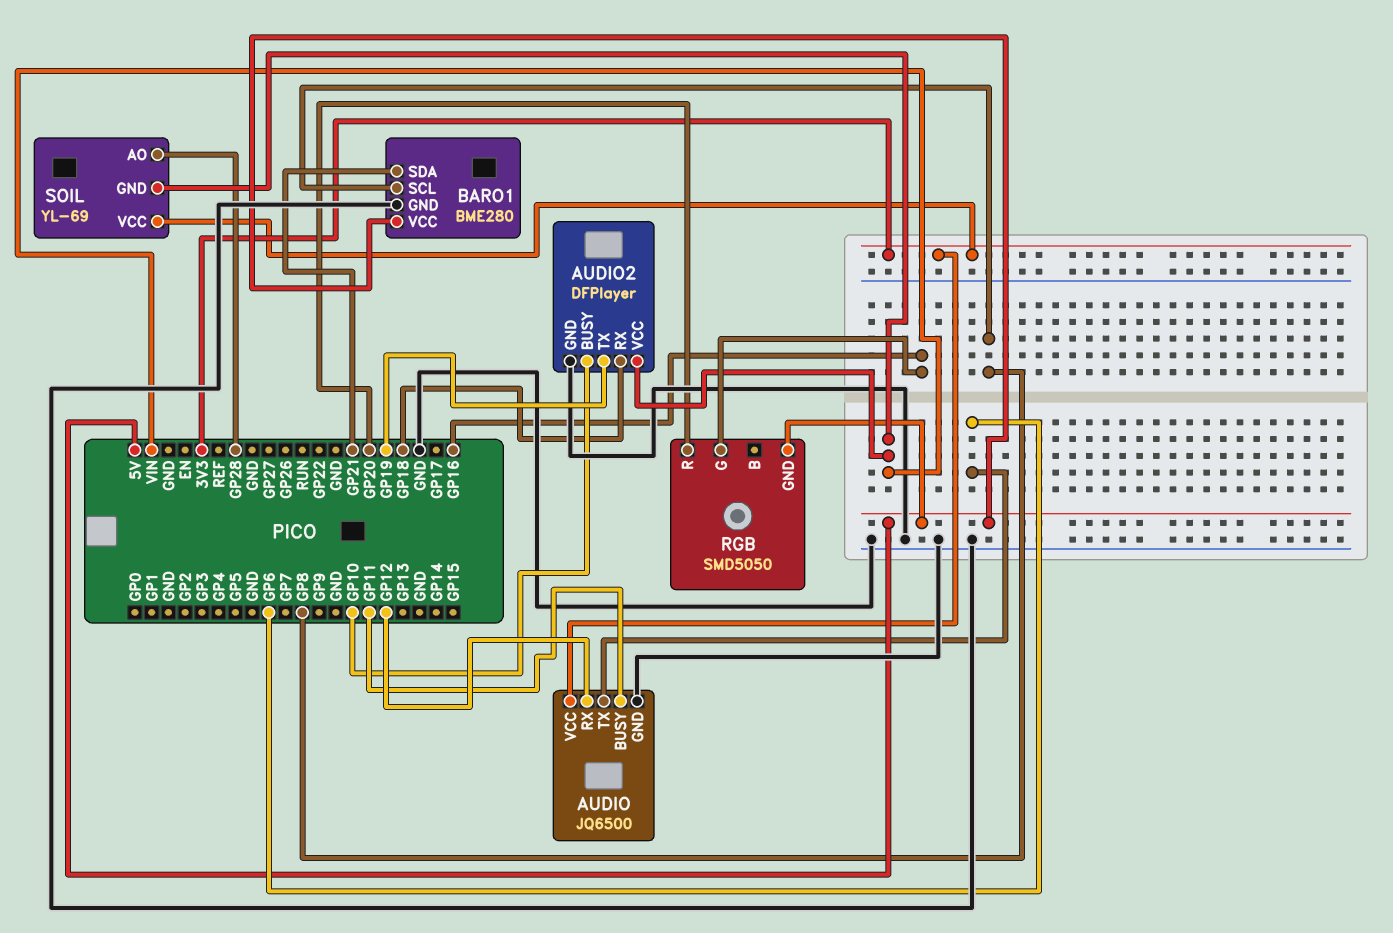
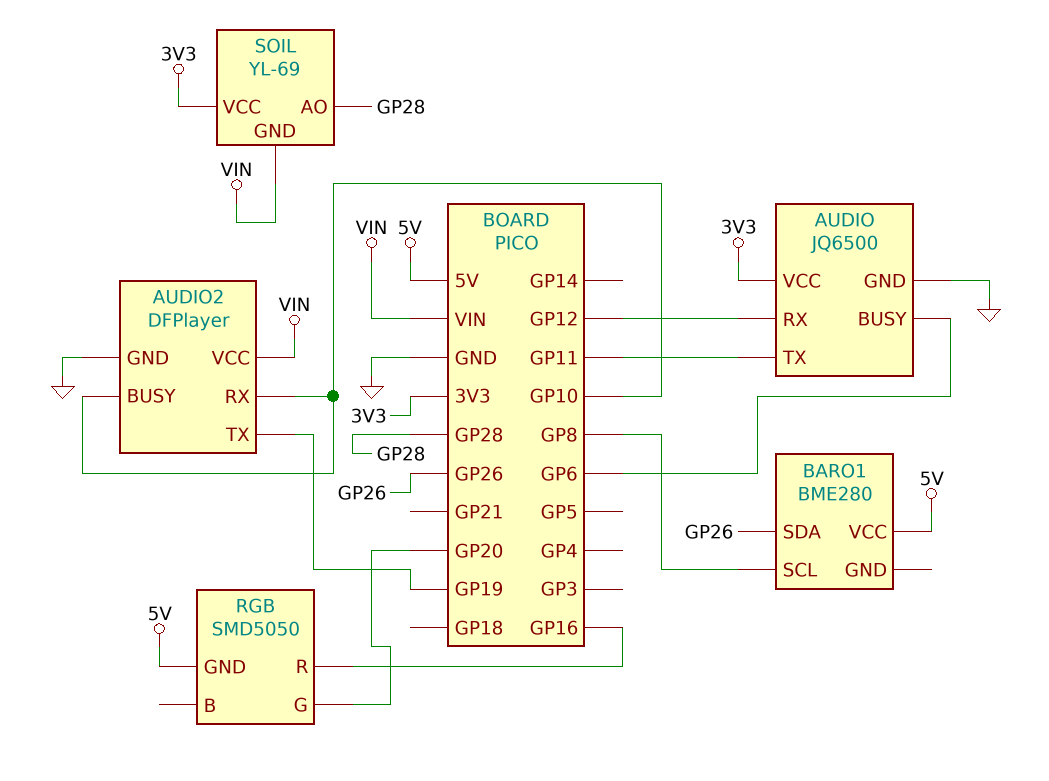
AUDIO pin BUSY: GP11 -> GP6
AUDIO pin TX: GP6 -> GP11
AUDIO2 pin RX: GP18 -> GP10
BARO1 pin GND: GND -> none
BARO1 pin SDA: GP21 -> GP26
RGB pin G: GP16 -> GP20
RGB pin R: GP20 -> GP16

